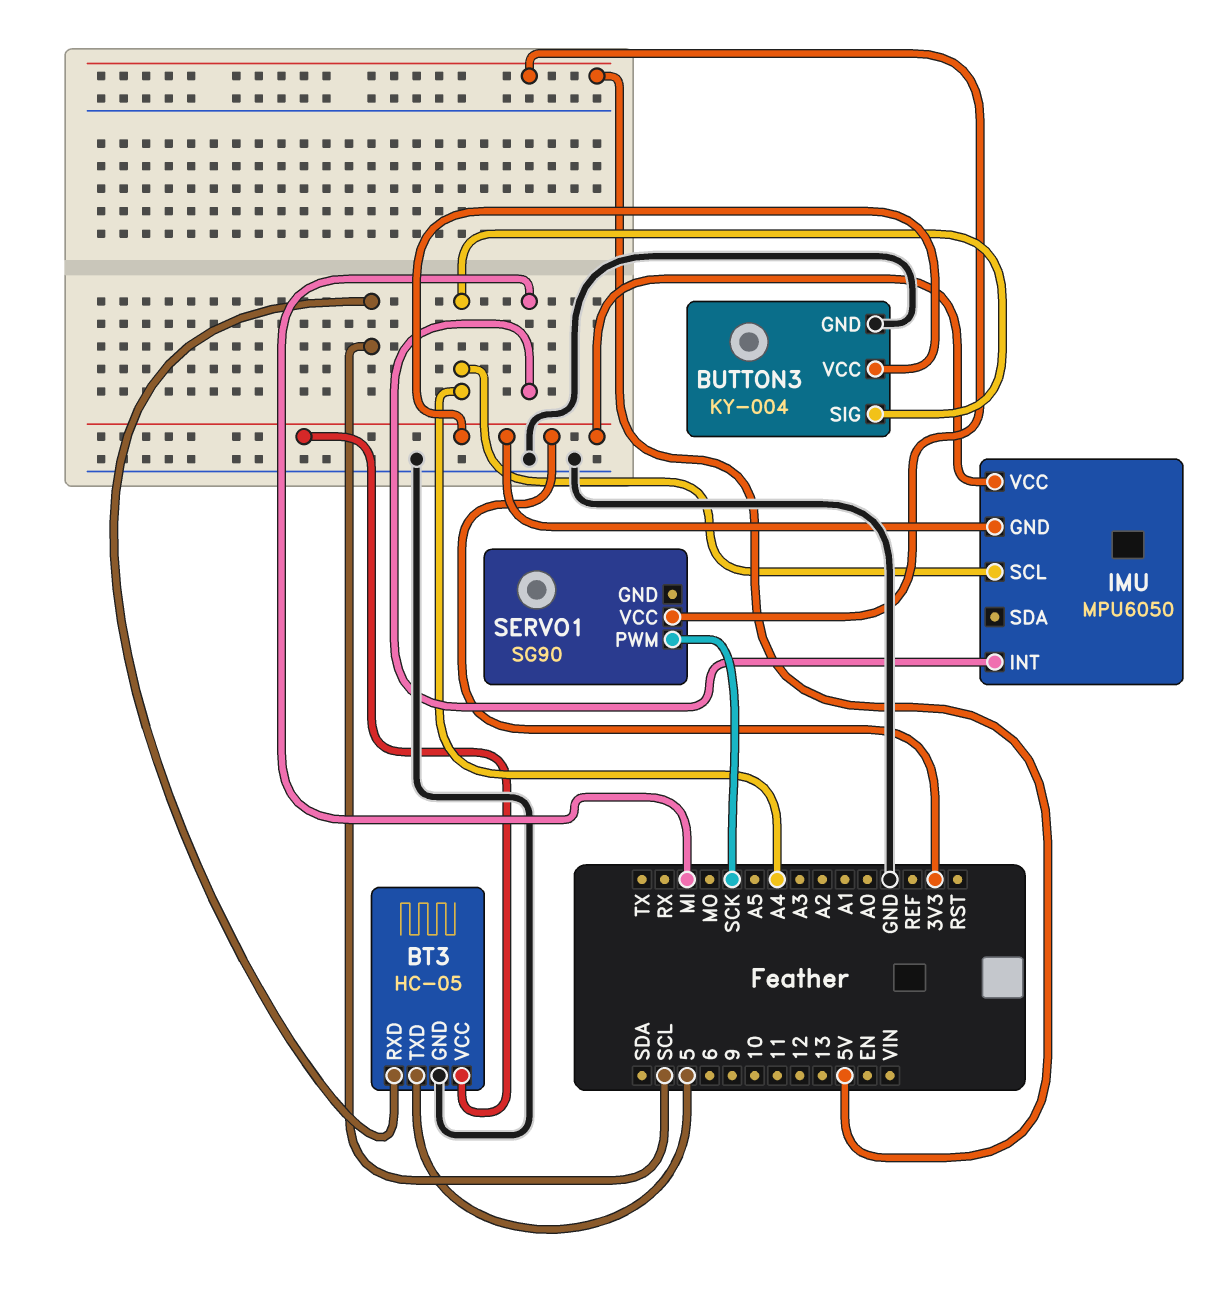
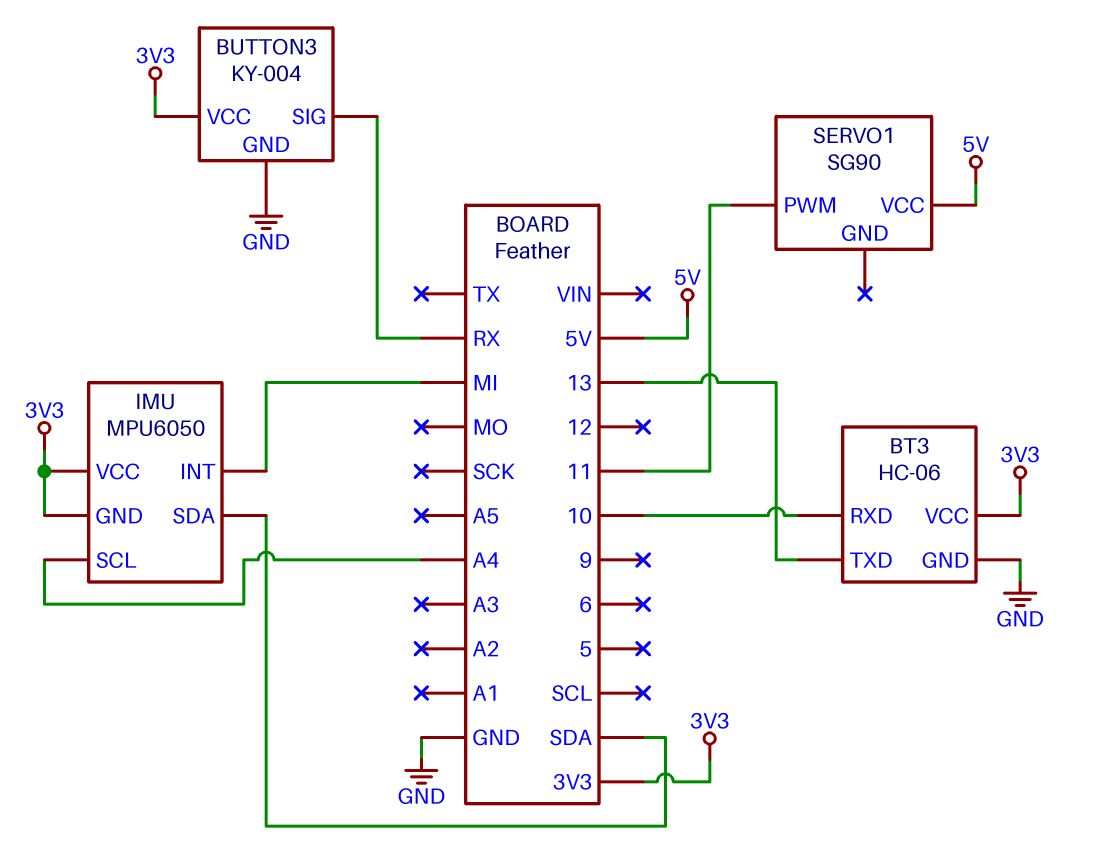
BT3: HC-05 -> HC-06
BT3 pin RXD: SCL -> 10
BT3 pin TXD: 5 -> 13
BUTTON3 pin SIG: A4 -> RX
IMU pin SDA: none -> SDA
SERVO1 pin PWM: SCK -> 11

